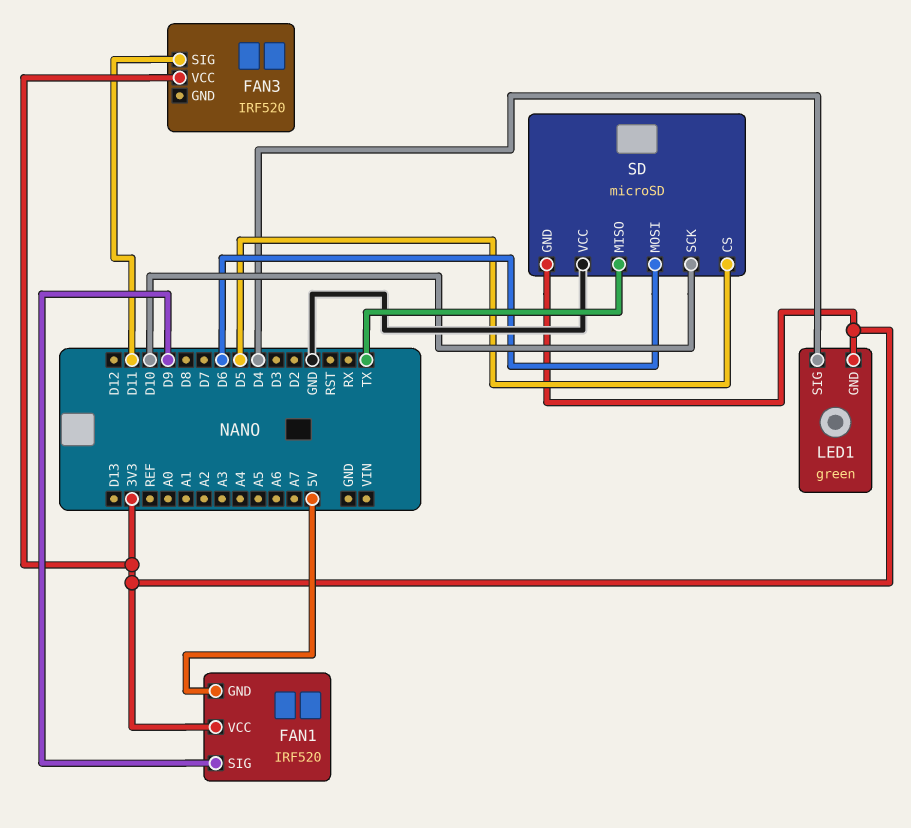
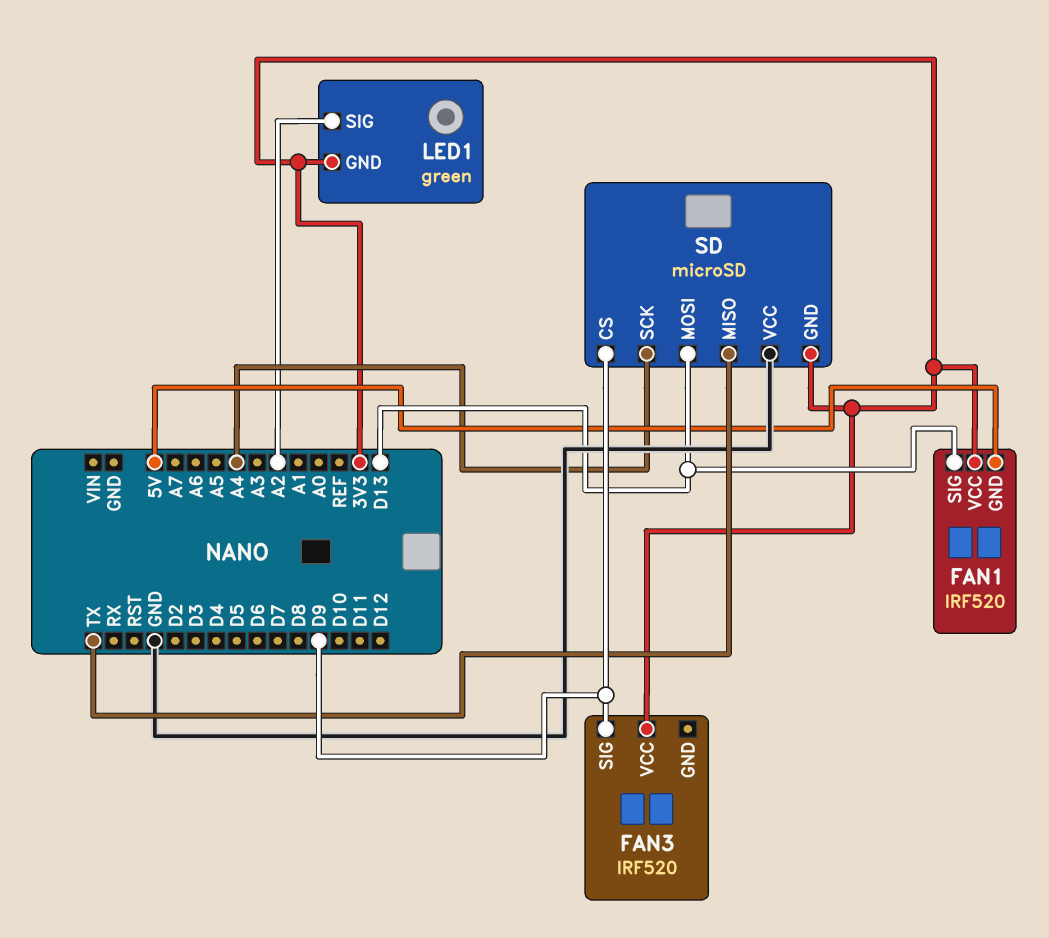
FAN1 pin SIG: D9 -> D13
FAN3 pin SIG: D11 -> D9
LED1 pin SIG: D4 -> A2
SD pin CS: D5 -> D9
SD pin MOSI: D6 -> D13
SD pin SCK: D10 -> A4

